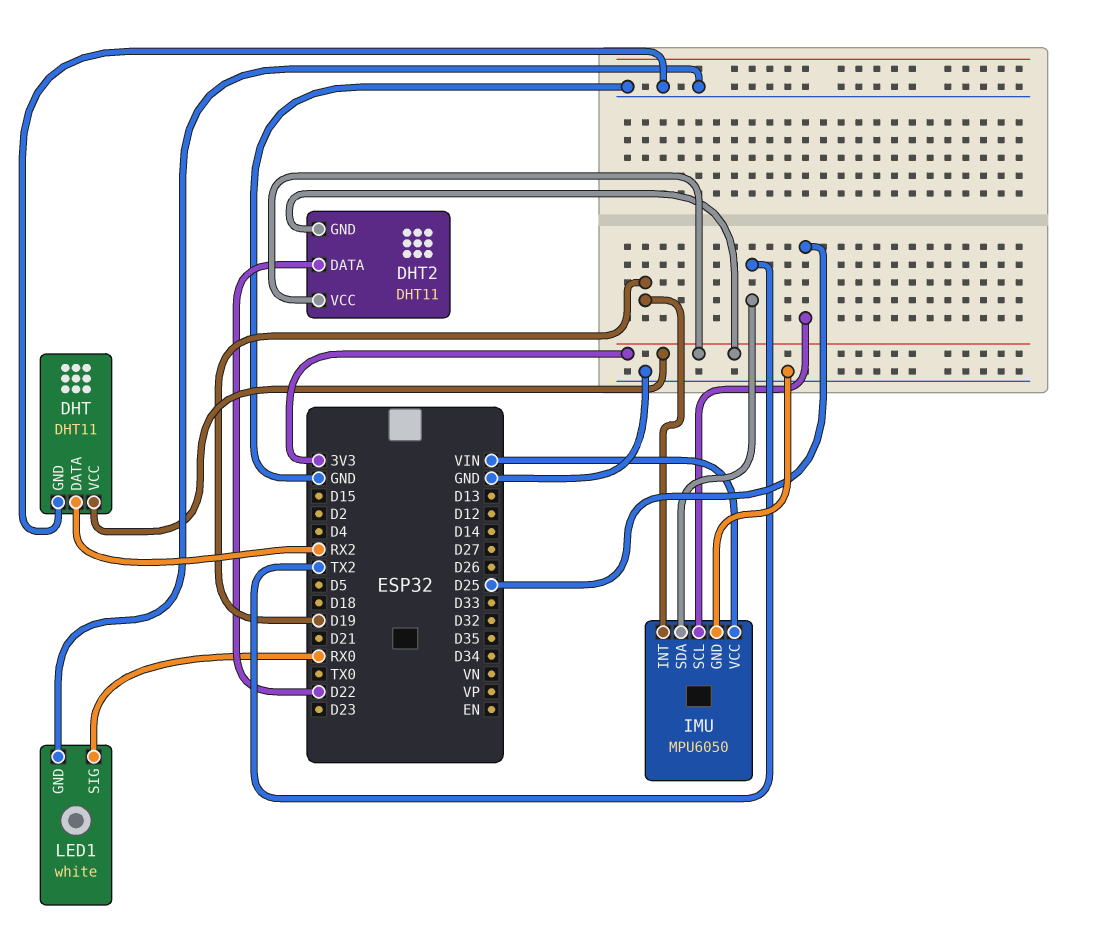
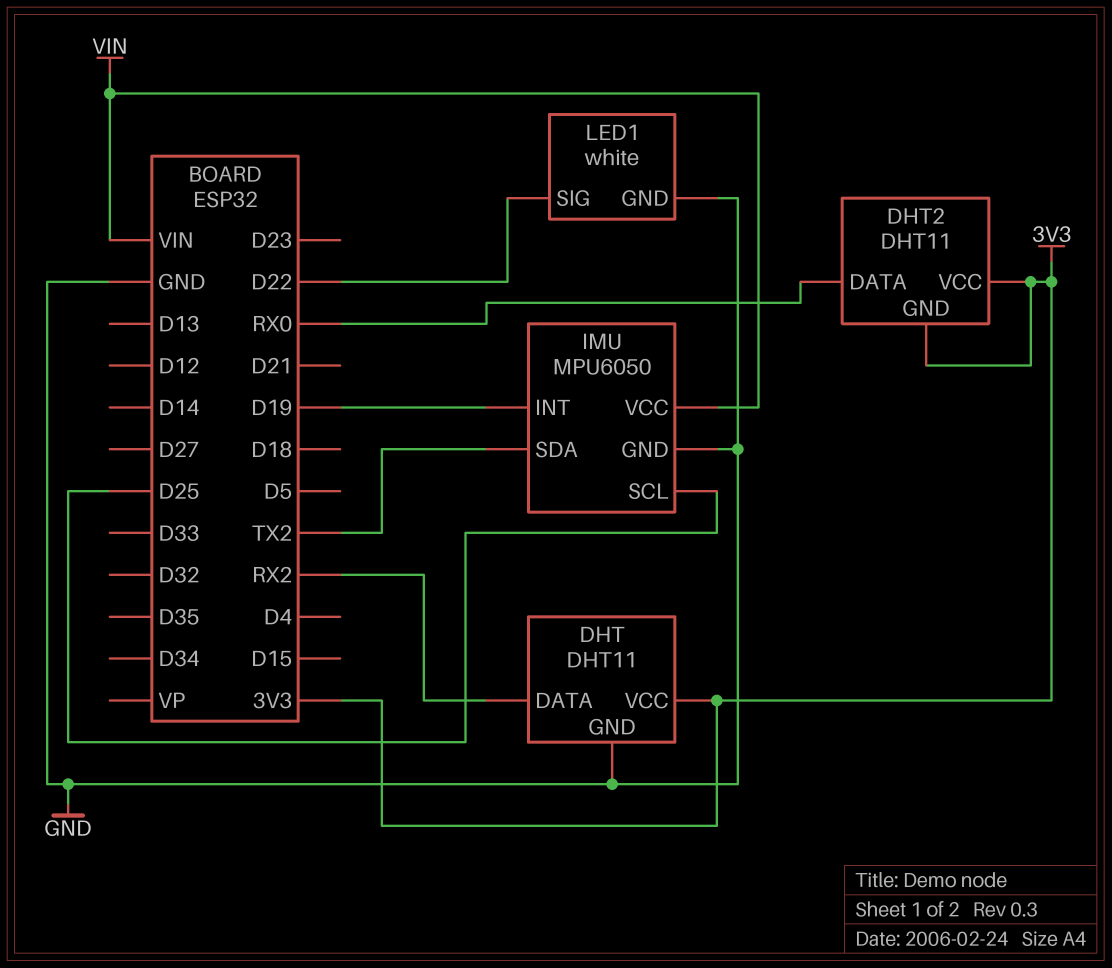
DHT2 pin DATA: D22 -> RX0
LED1 pin SIG: RX0 -> D22

